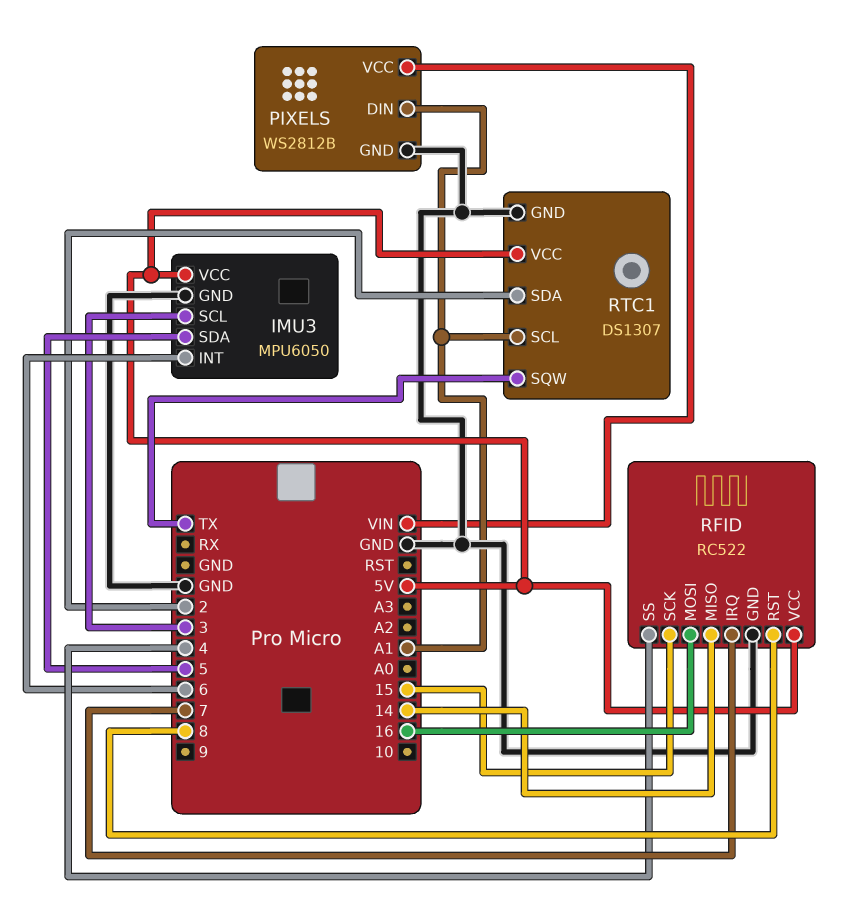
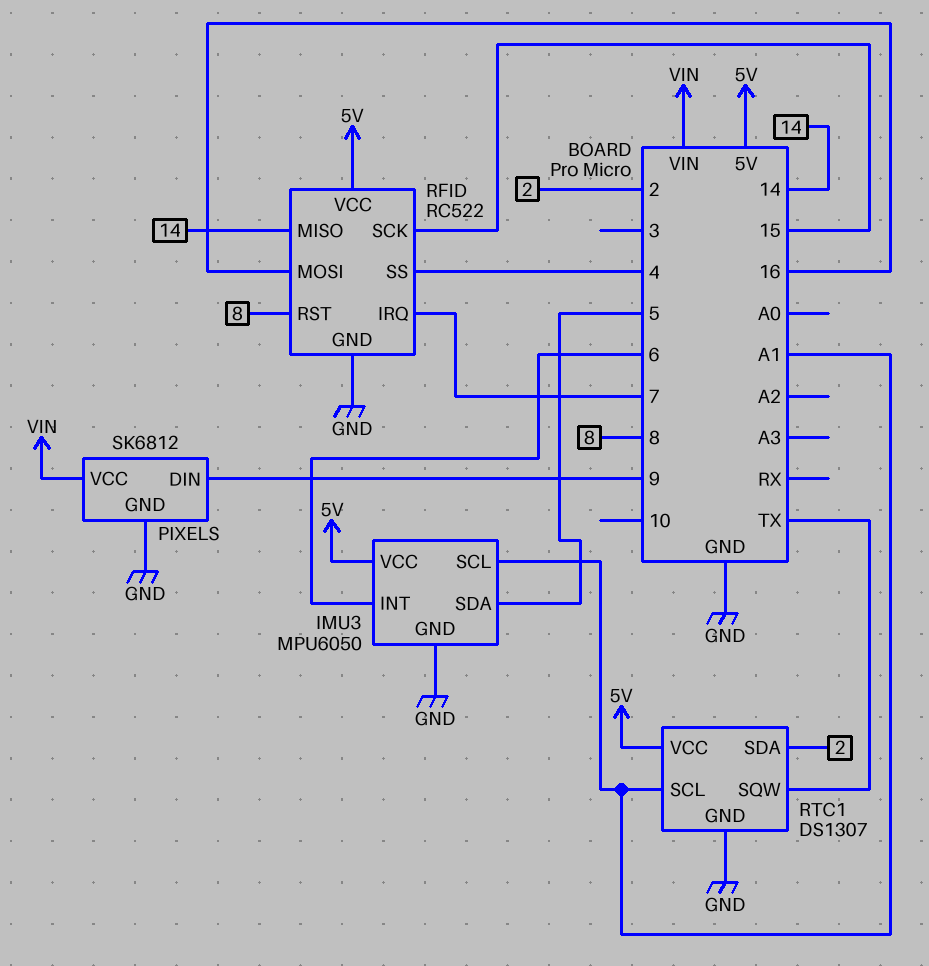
IMU3 pin SCL: 3 -> A1
PIXELS: WS2812B -> SK6812
PIXELS pin DIN: A1 -> 9

